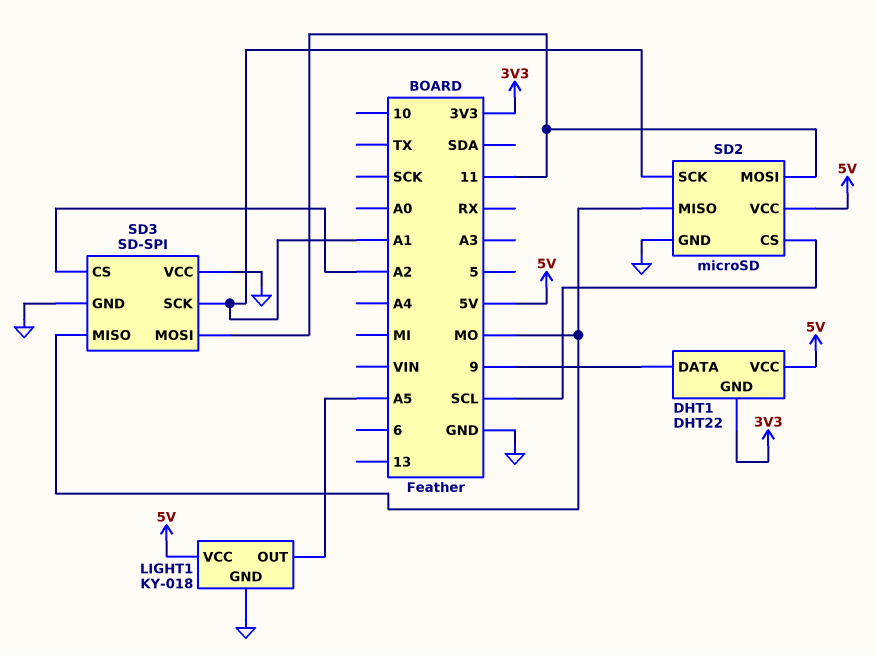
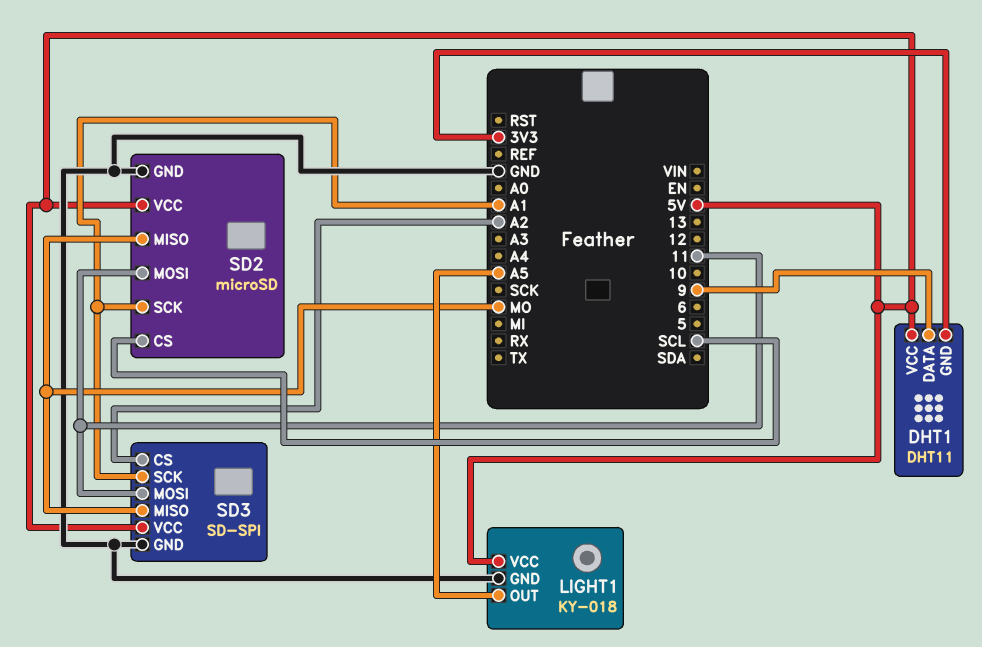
DHT1: DHT22 -> DHT11
SD3 pin VCC: GND -> 5V

